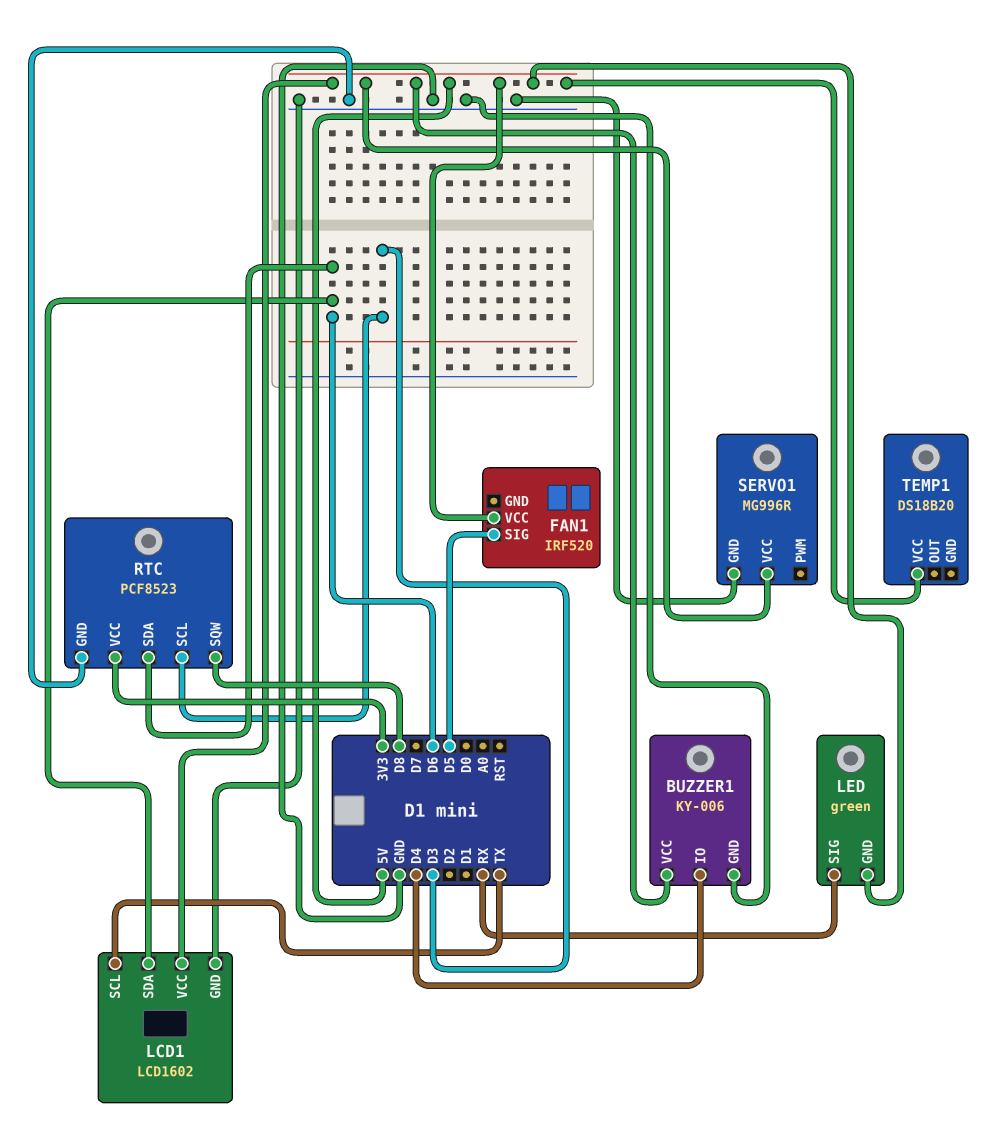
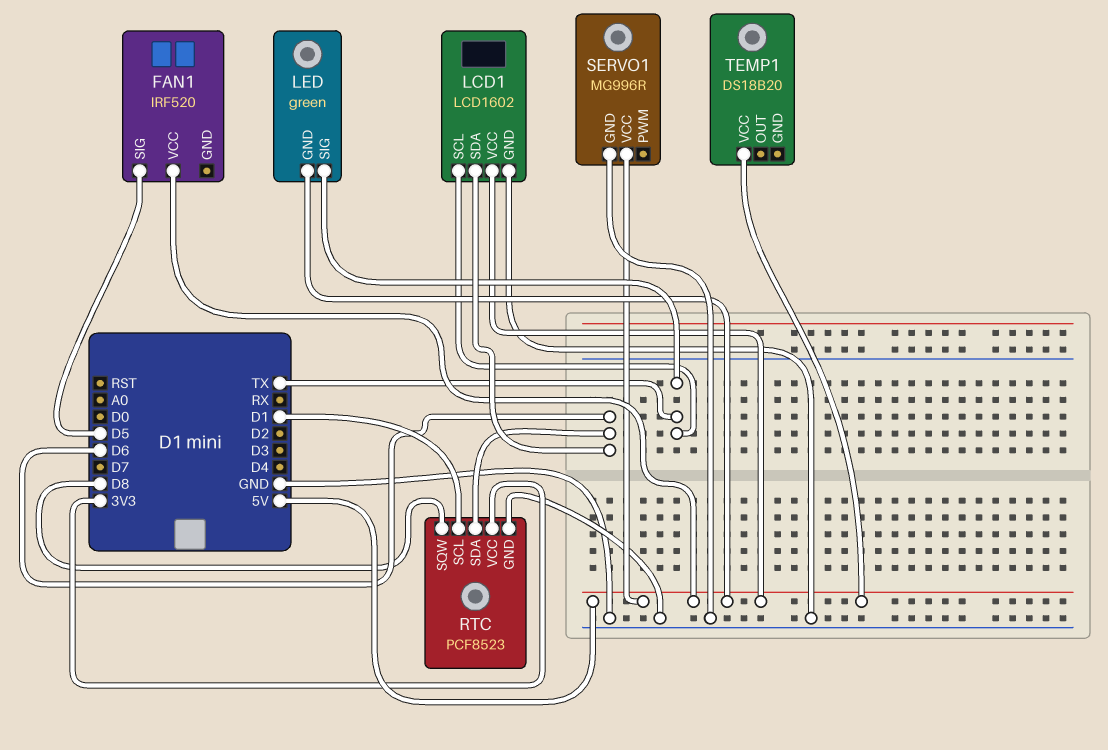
BUZZER1: KY-006 -> none
BUZZER1 pin GND: GND -> none
BUZZER1 pin IO: D4 -> none
BUZZER1 pin VCC: 5V -> none
LED pin SIG: RX -> TX
RTC pin SCL: D3 -> D1

